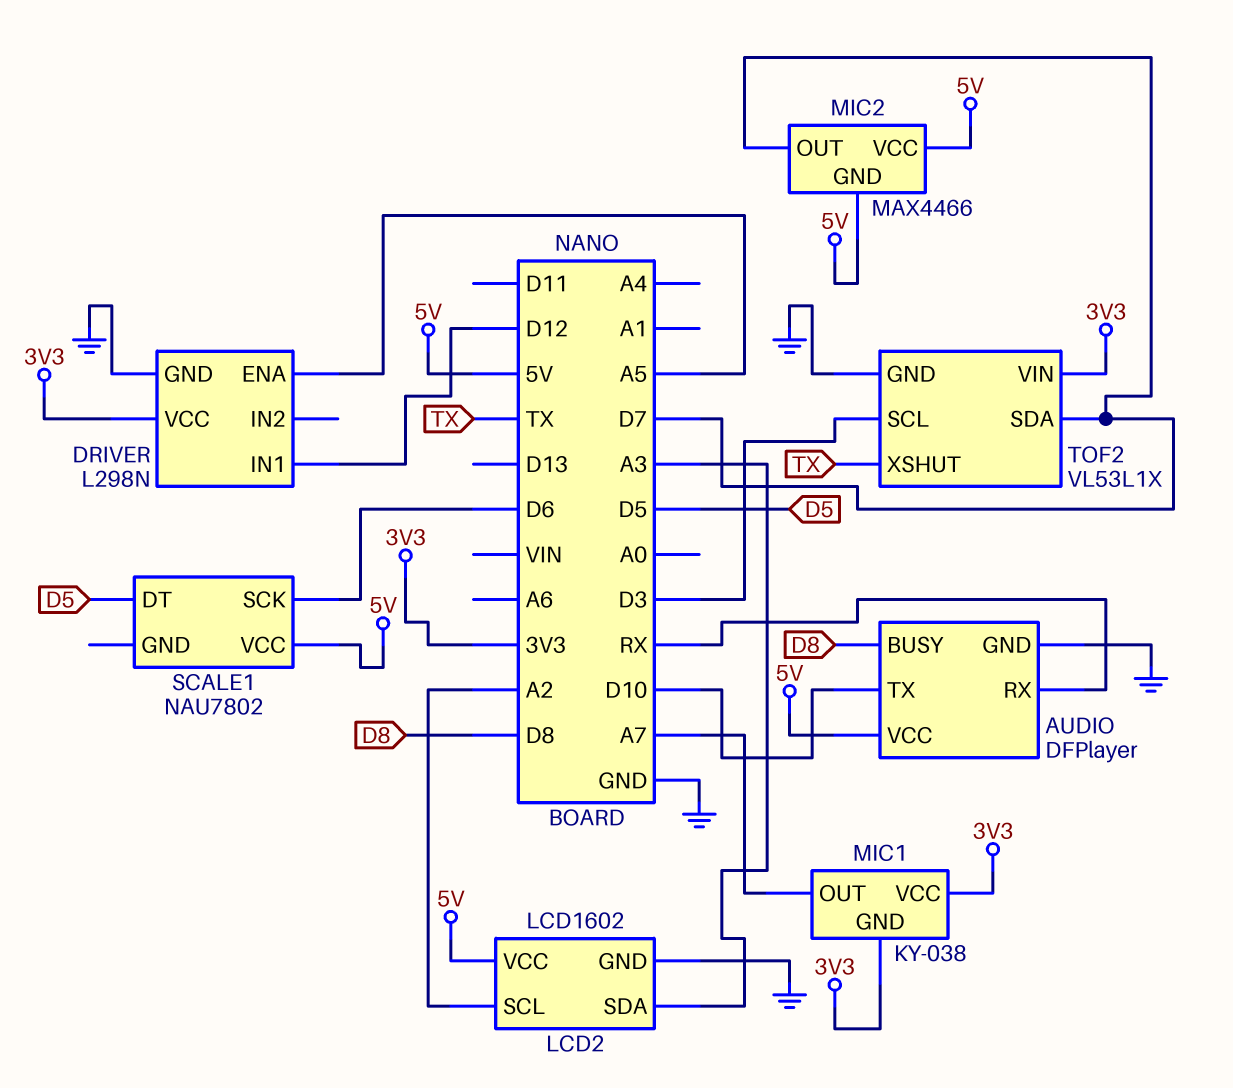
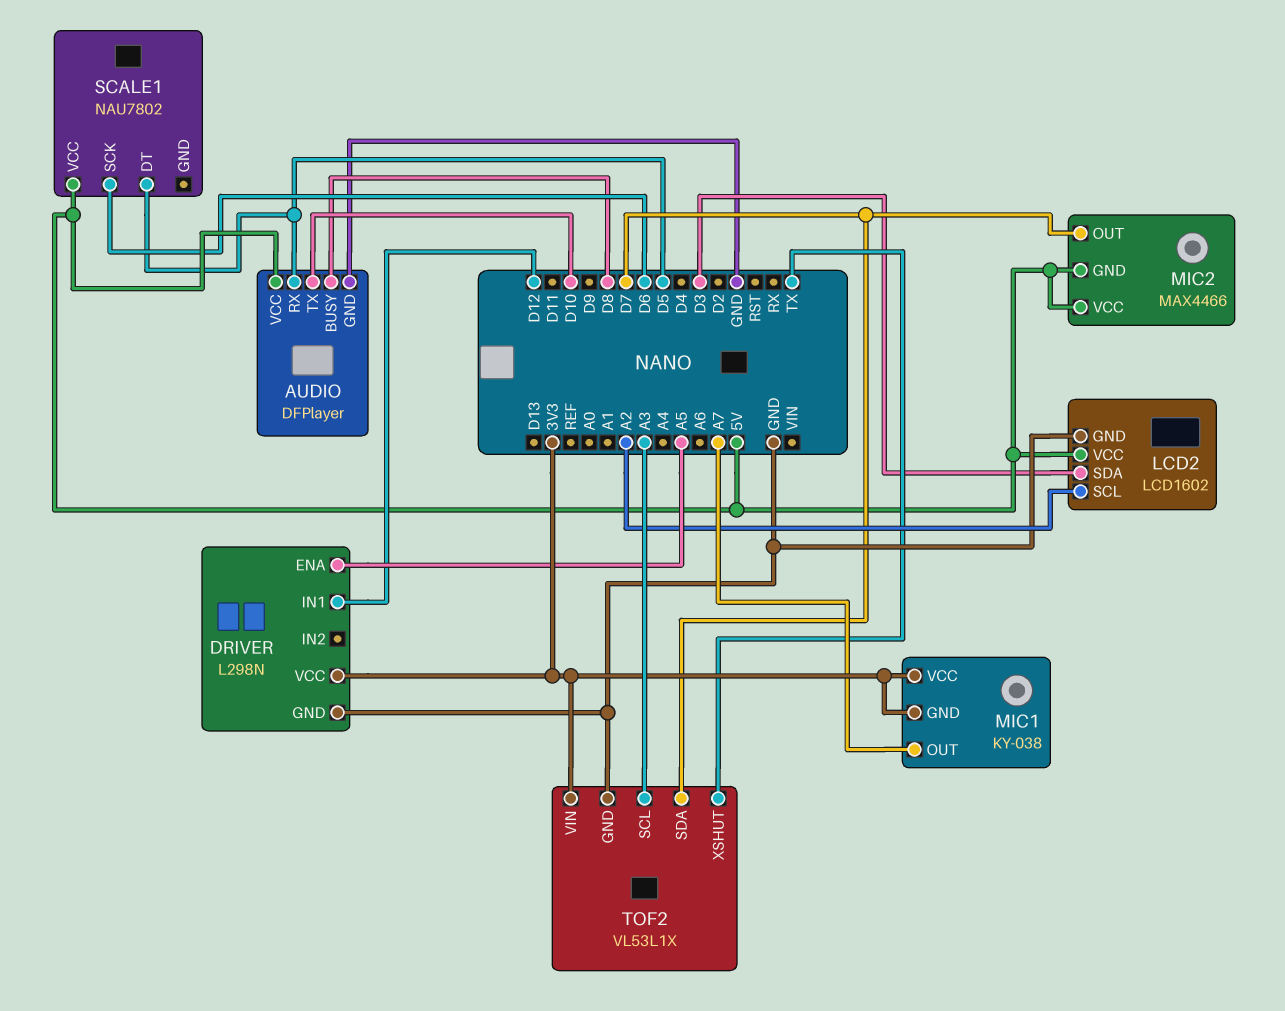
AUDIO pin RX: RX -> D5
LCD2 pin SDA: A3 -> D3
TOF2 pin SCL: D3 -> A3

